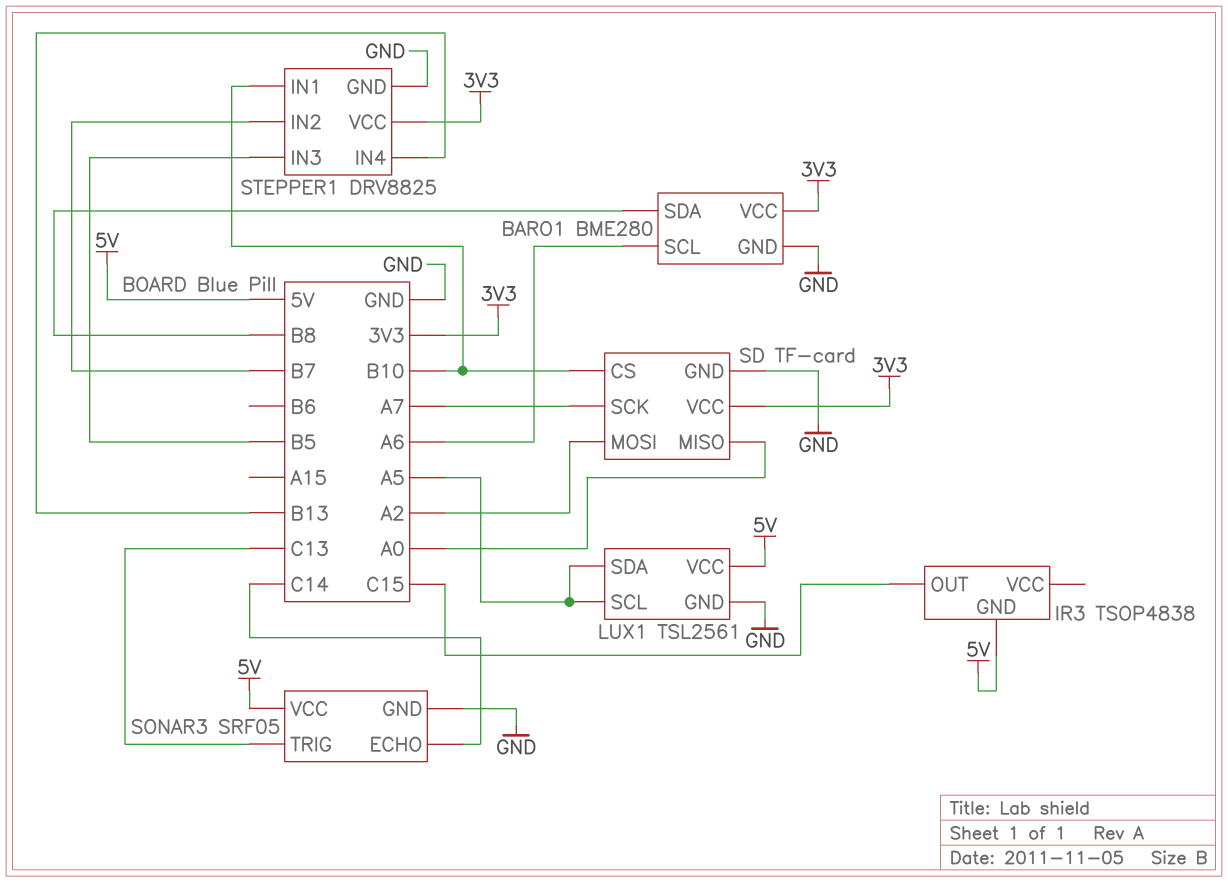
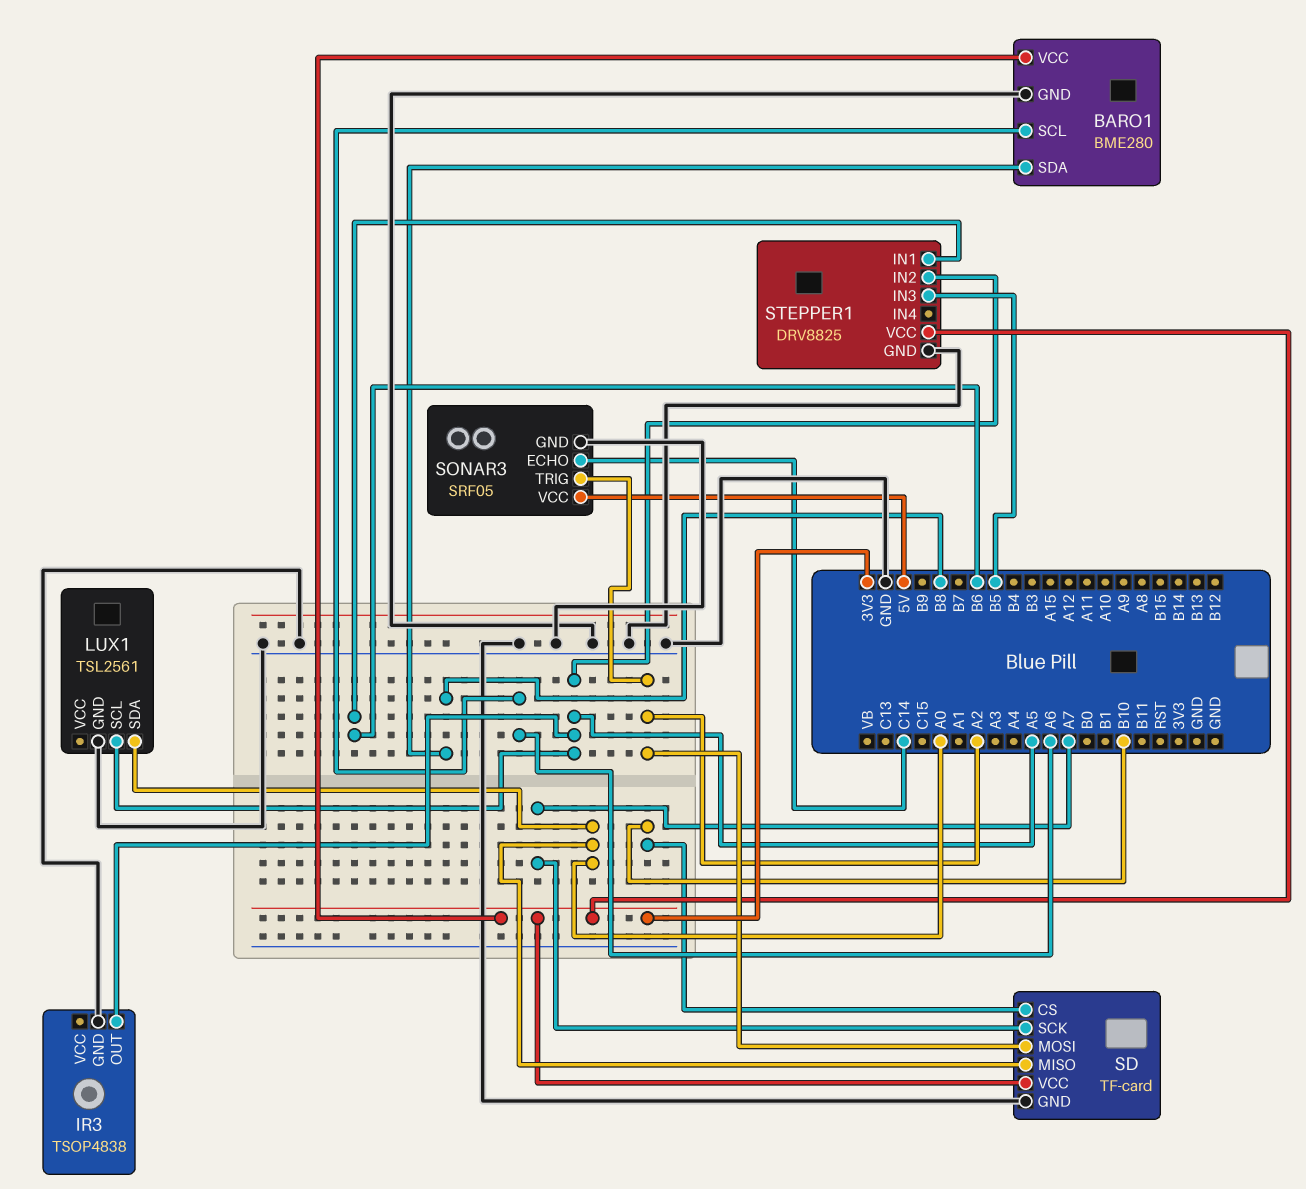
IR3 pin GND: 5V -> GND
IR3 pin OUT: C15 -> A5
LUX1 pin SDA: A5 -> A0
LUX1 pin VCC: 5V -> none
SONAR3 pin TRIG: C13 -> A2
STEPPER1 pin IN1: B10 -> B6
STEPPER1 pin IN2: B7 -> A5
STEPPER1 pin IN4: B13 -> none

